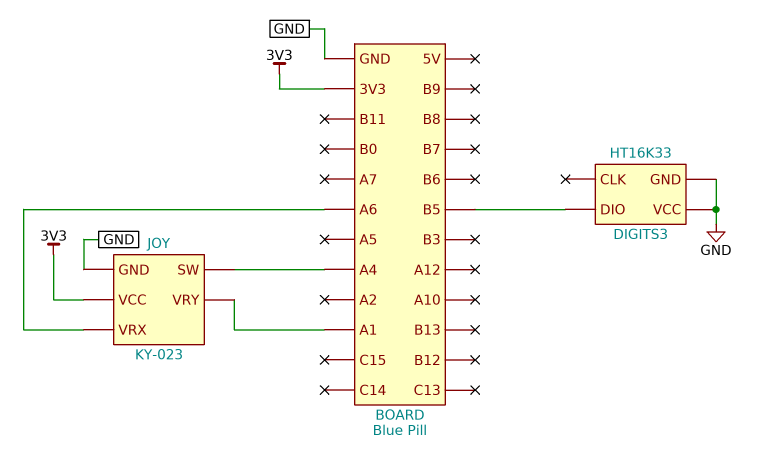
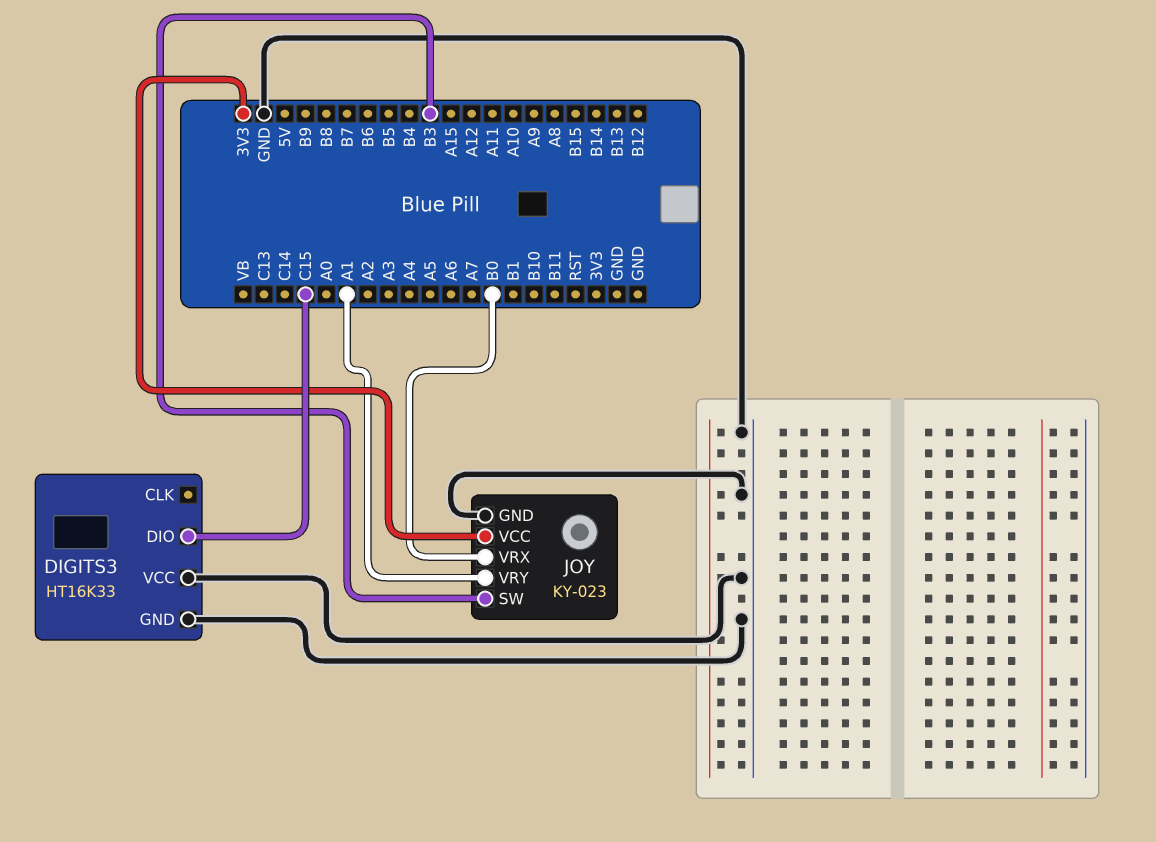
DIGITS3 pin DIO: B5 -> C15
JOY pin SW: A4 -> B3
JOY pin VRX: A6 -> B0

